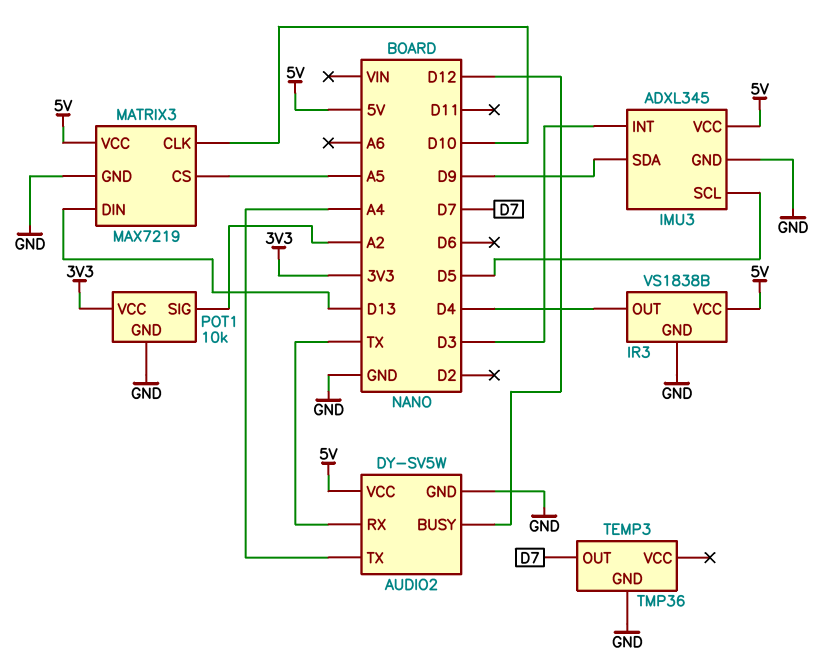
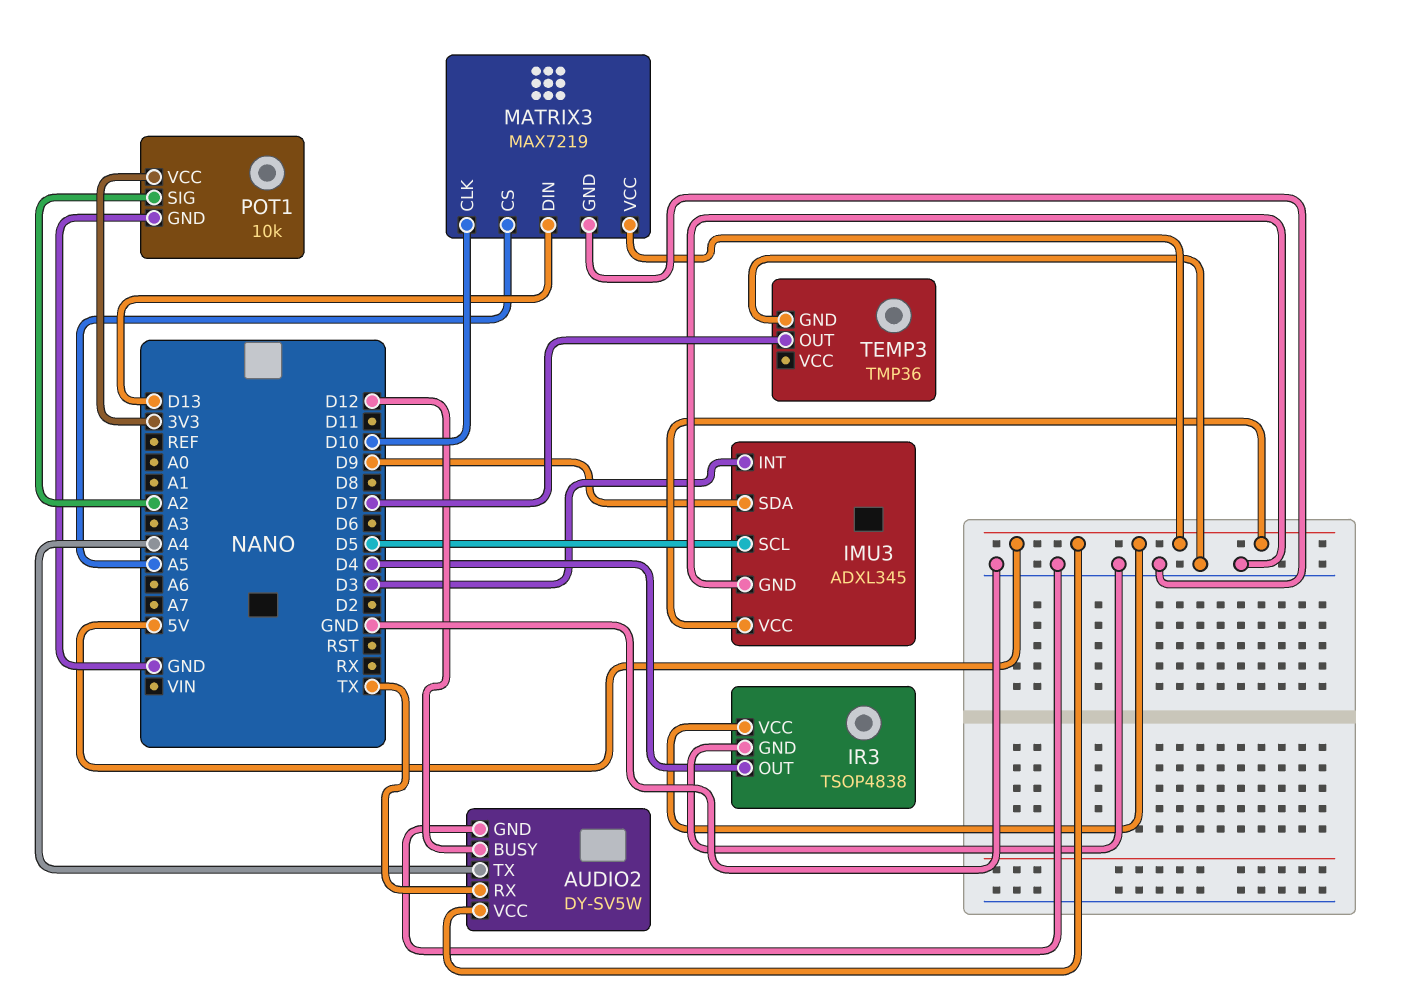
IR3: VS1838B -> TSOP4838

